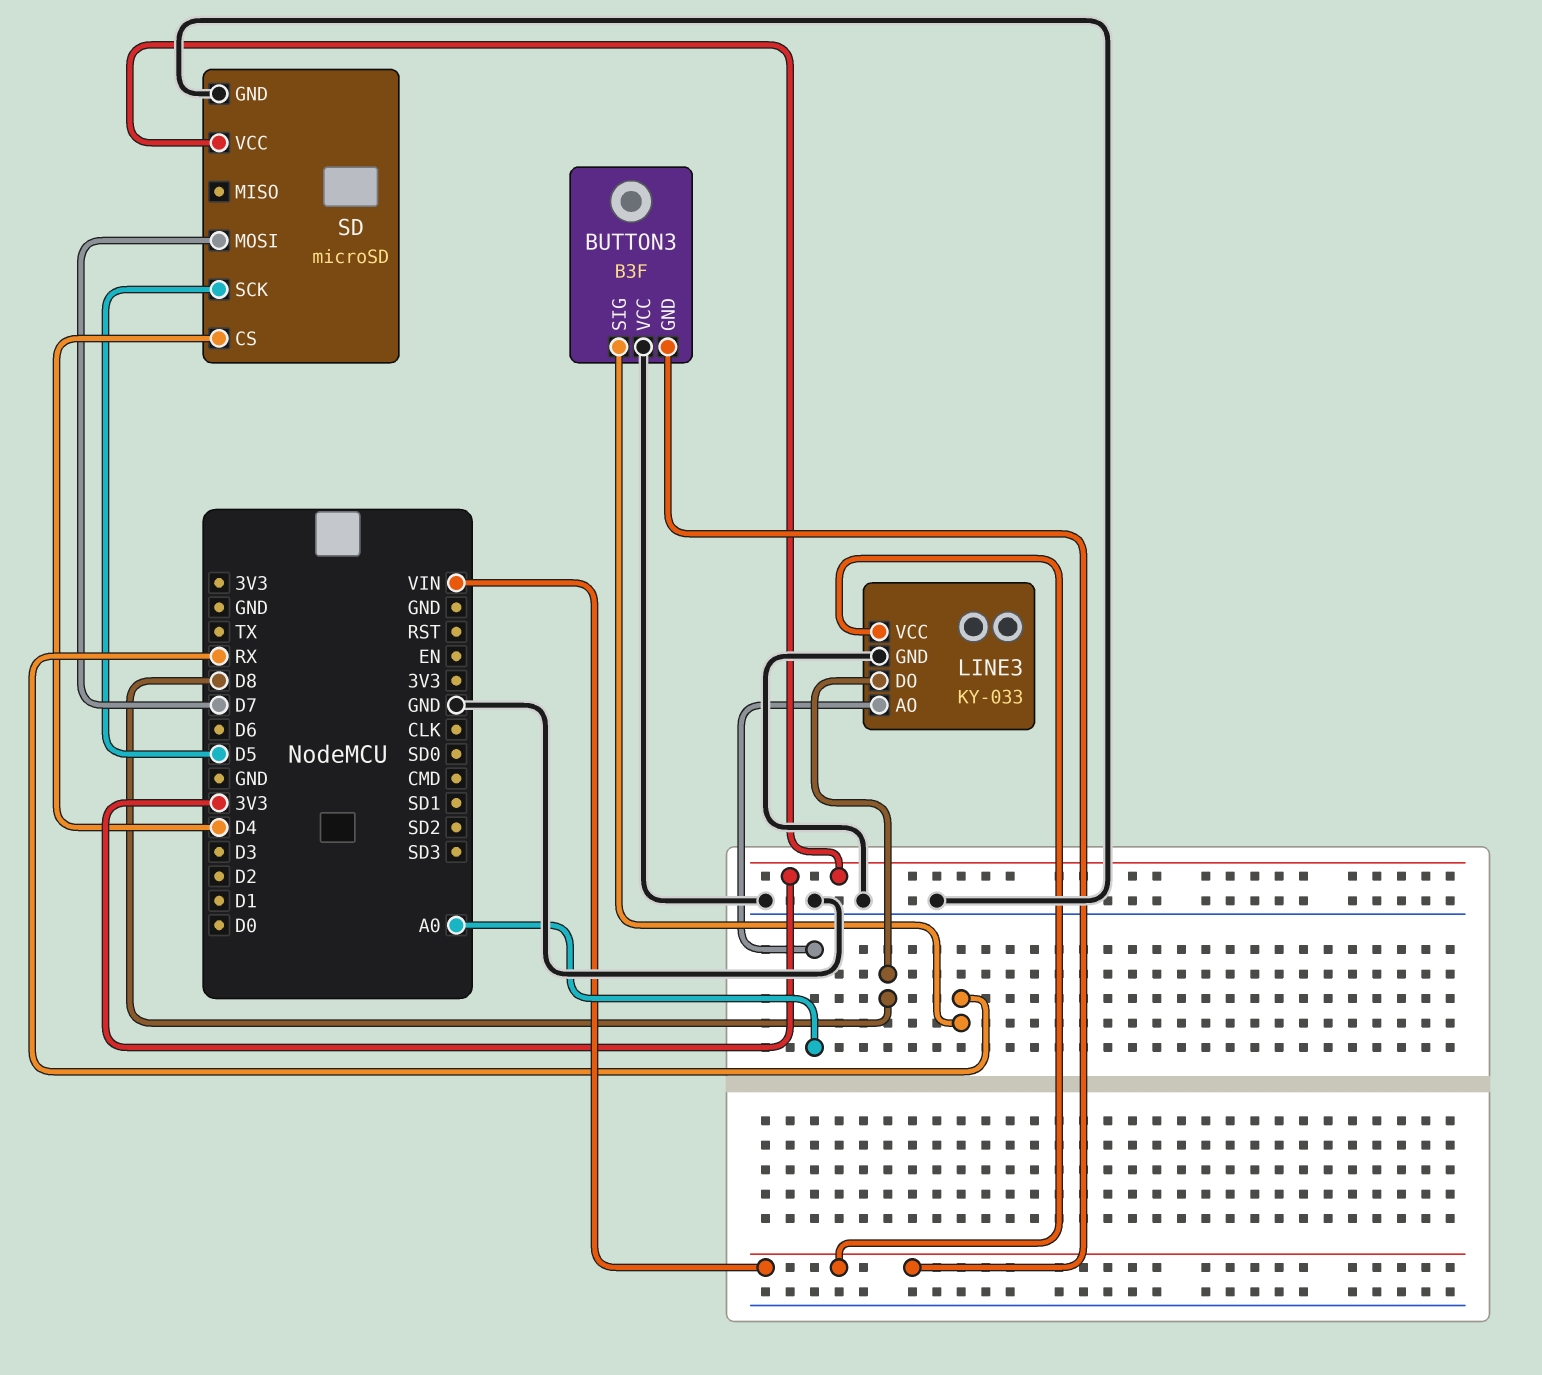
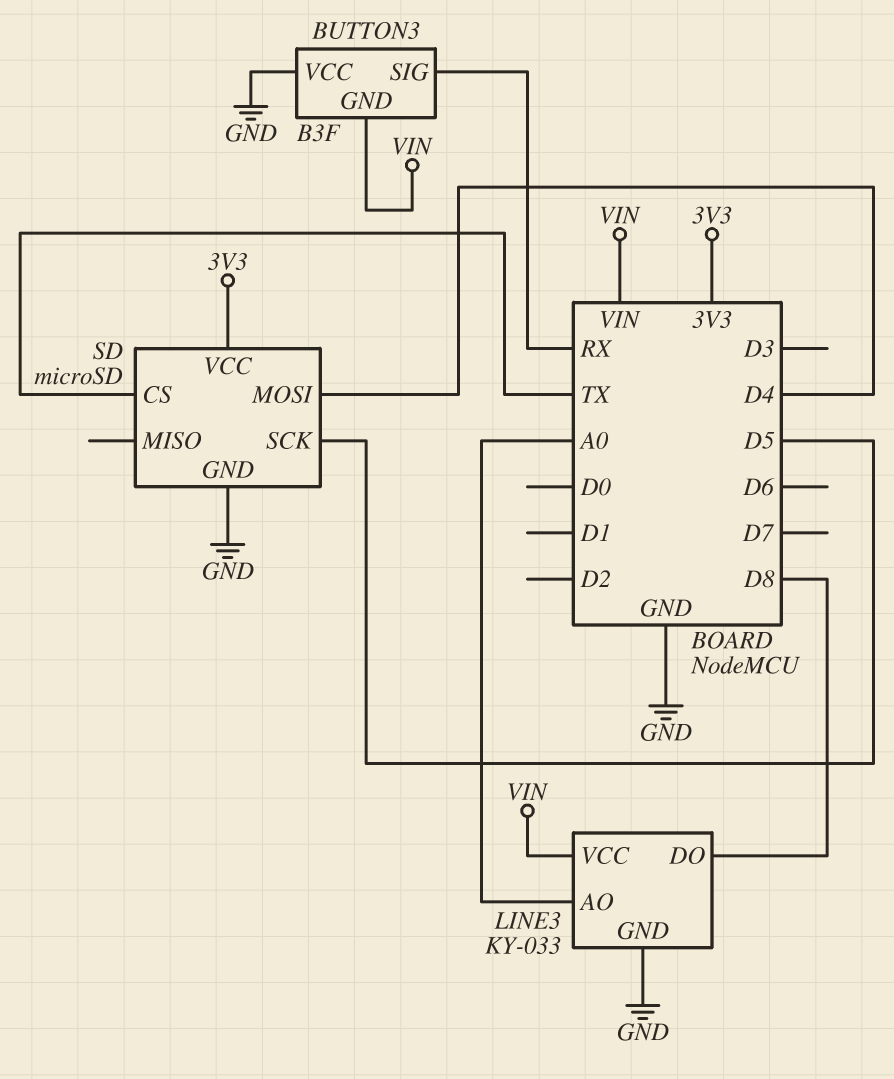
SD pin CS: D4 -> TX
SD pin MOSI: D7 -> D4

